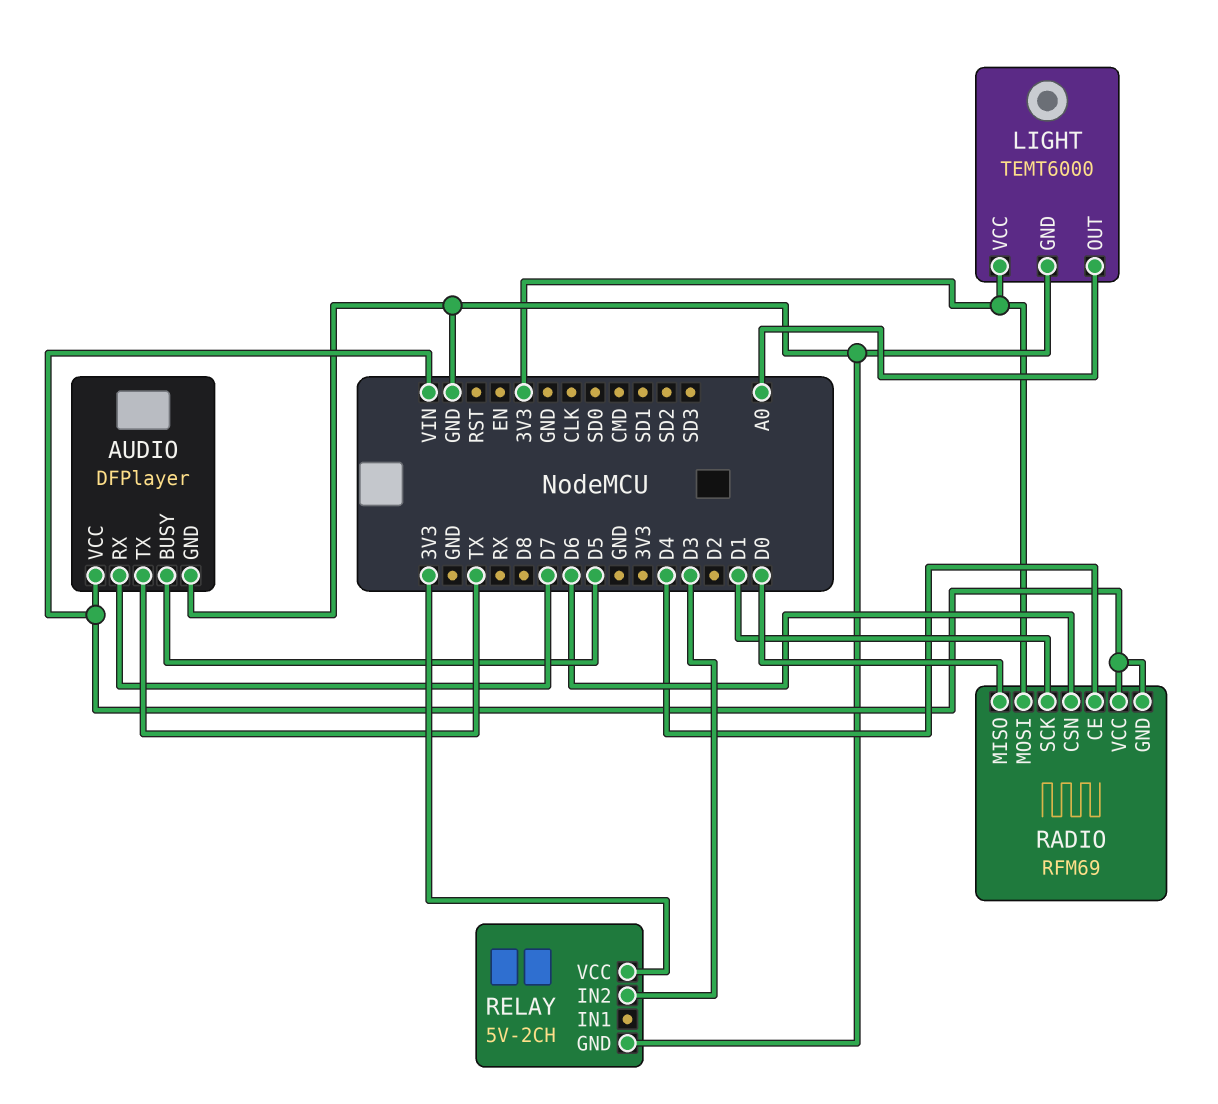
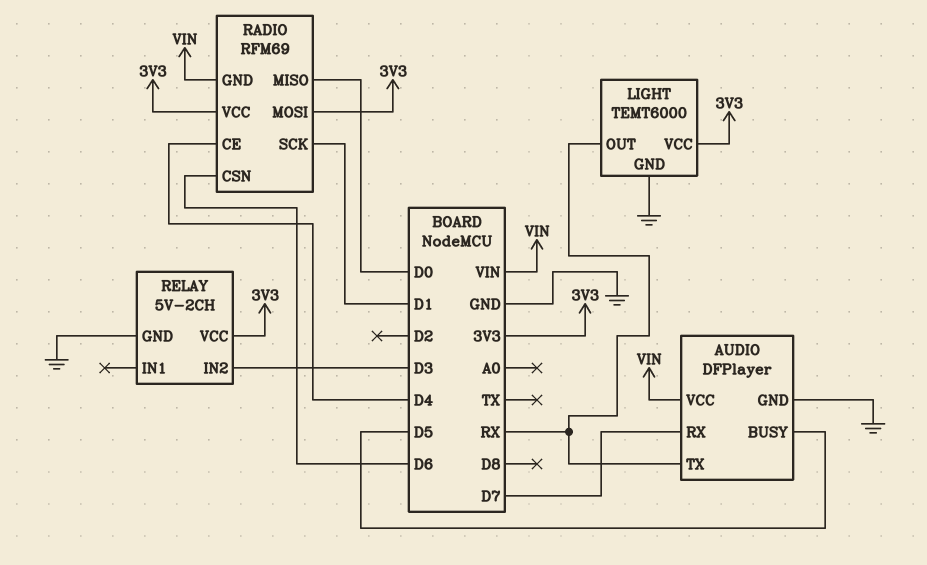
AUDIO pin TX: TX -> RX
LIGHT pin OUT: A0 -> RX
RADIO pin VCC: VIN -> 3V3

